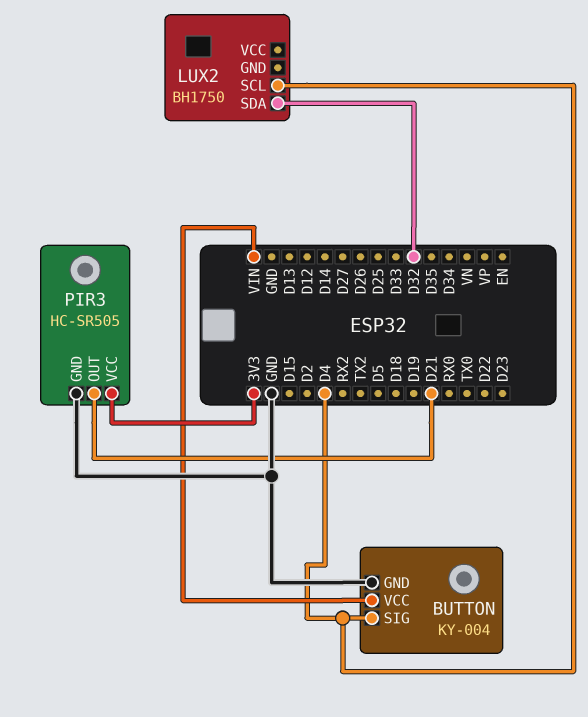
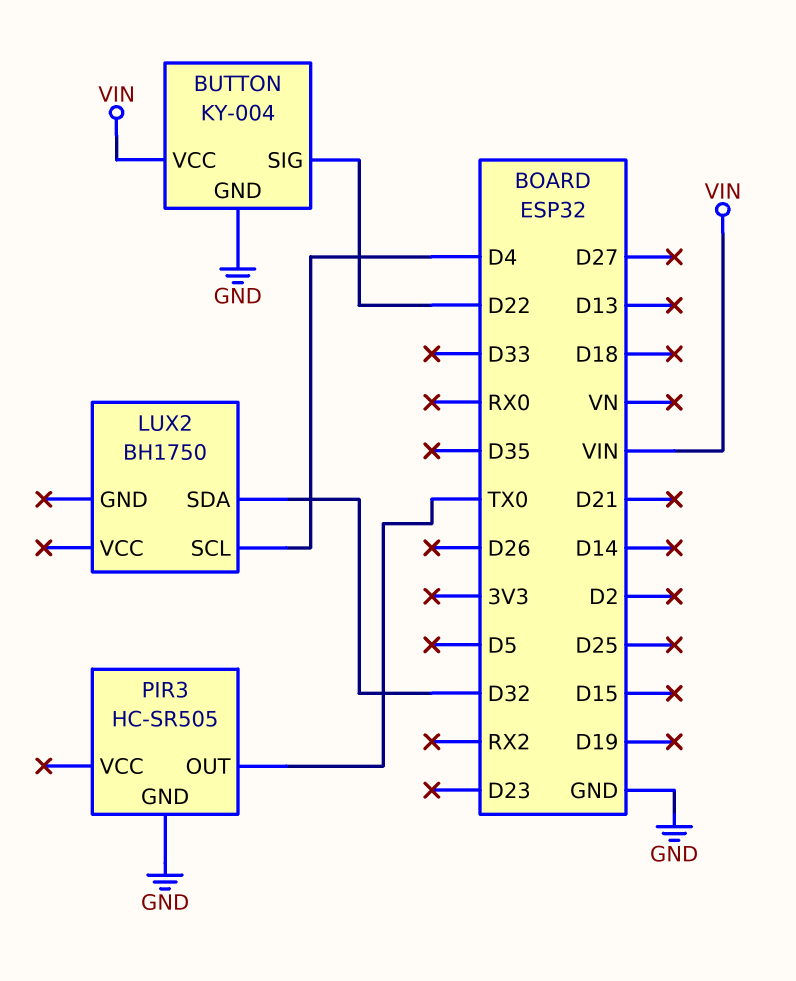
BUTTON pin SIG: D4 -> D22
PIR3 pin OUT: D21 -> TX0
PIR3 pin VCC: 3V3 -> none

